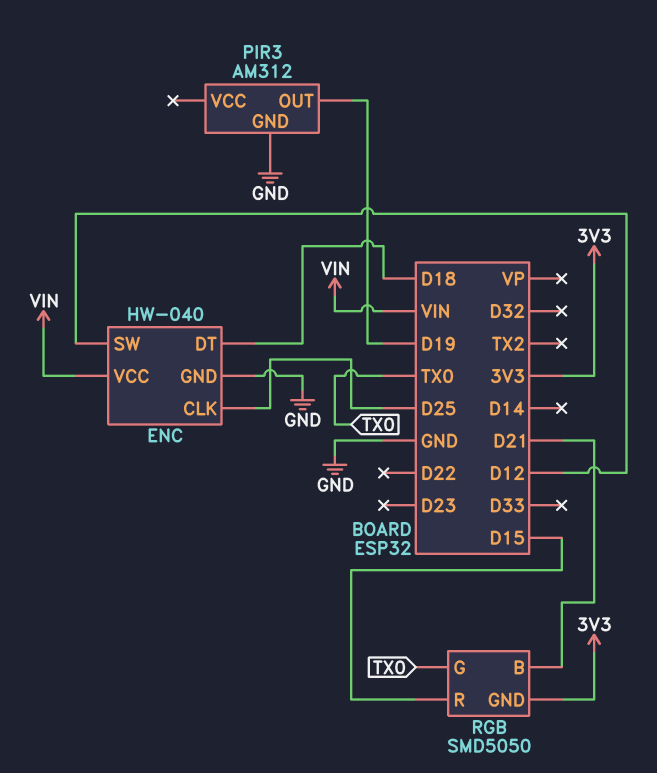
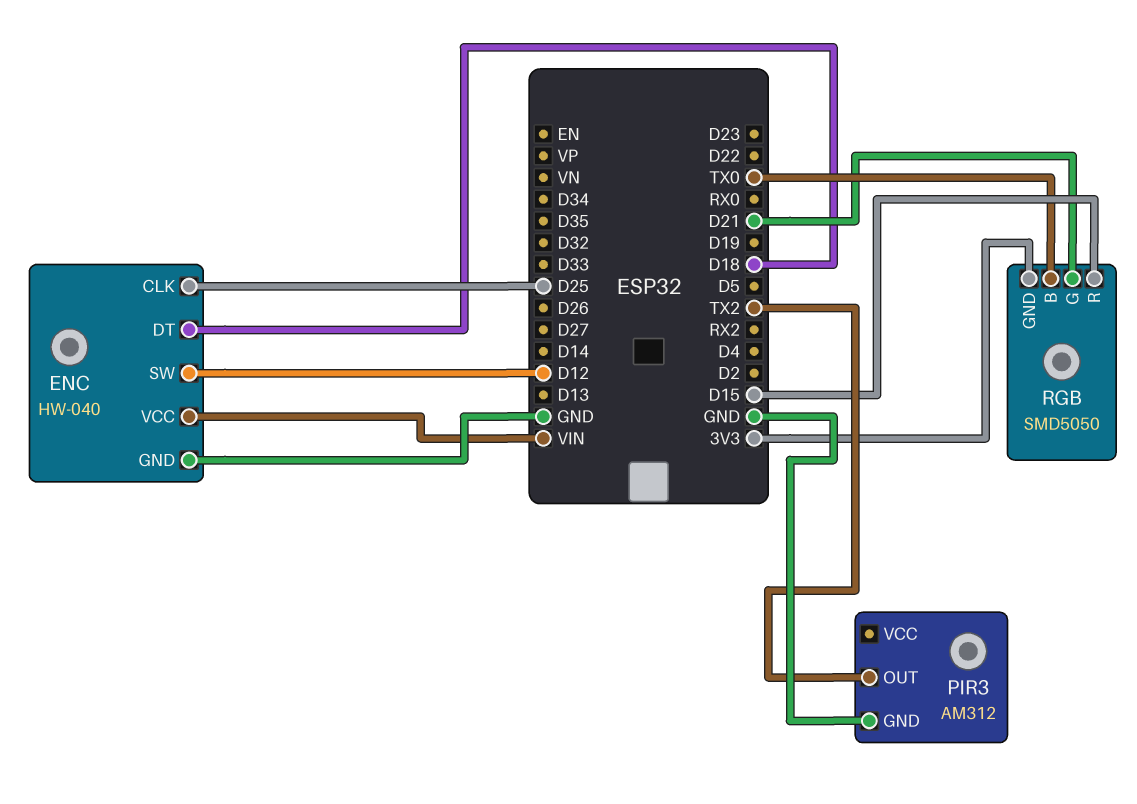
PIR3 pin OUT: D19 -> TX2
RGB pin B: D21 -> TX0
RGB pin G: TX0 -> D21

